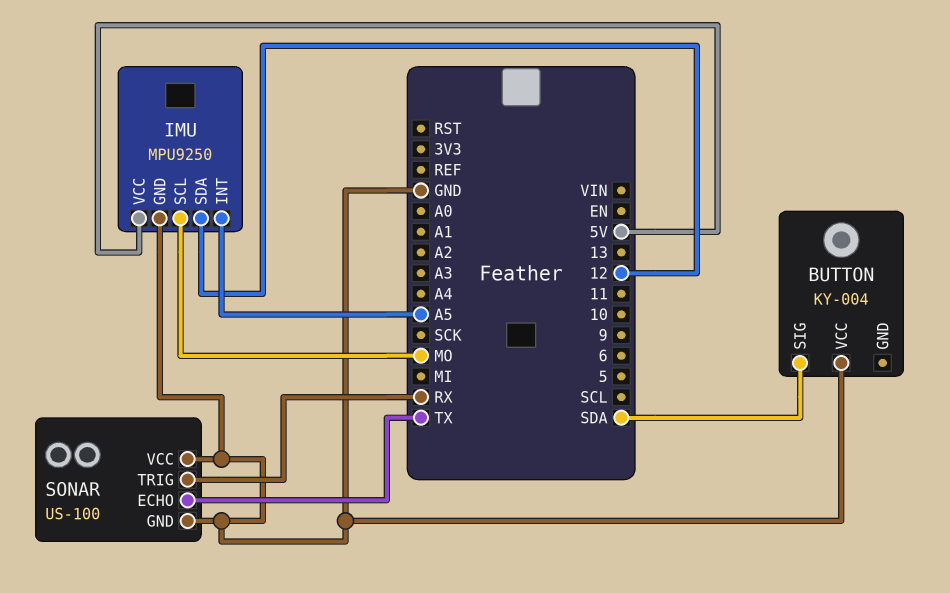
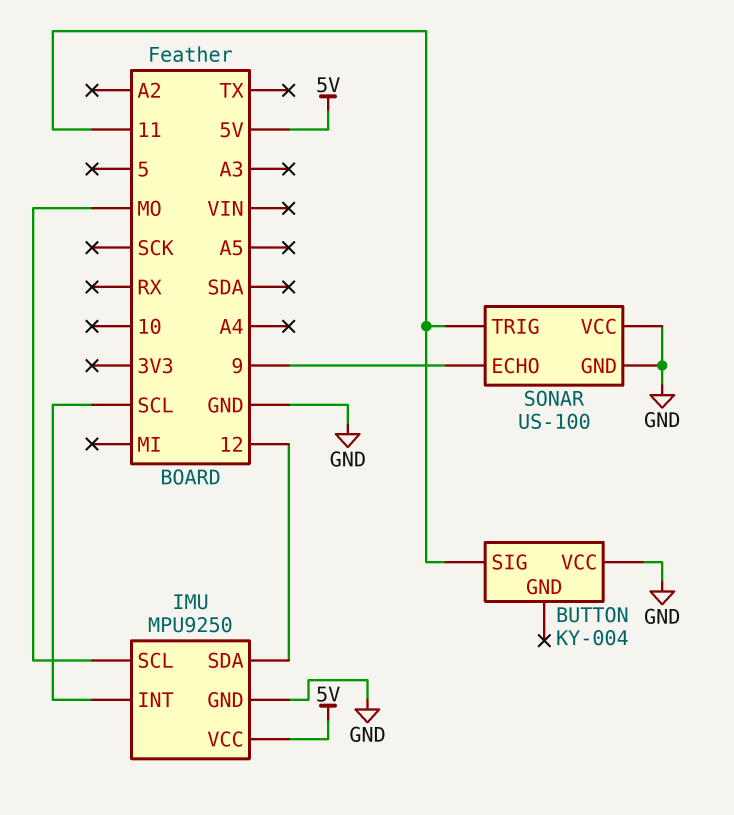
BUTTON pin SIG: SDA -> 11
IMU pin INT: A5 -> SCL
SONAR pin ECHO: TX -> 9
SONAR pin TRIG: RX -> 11

